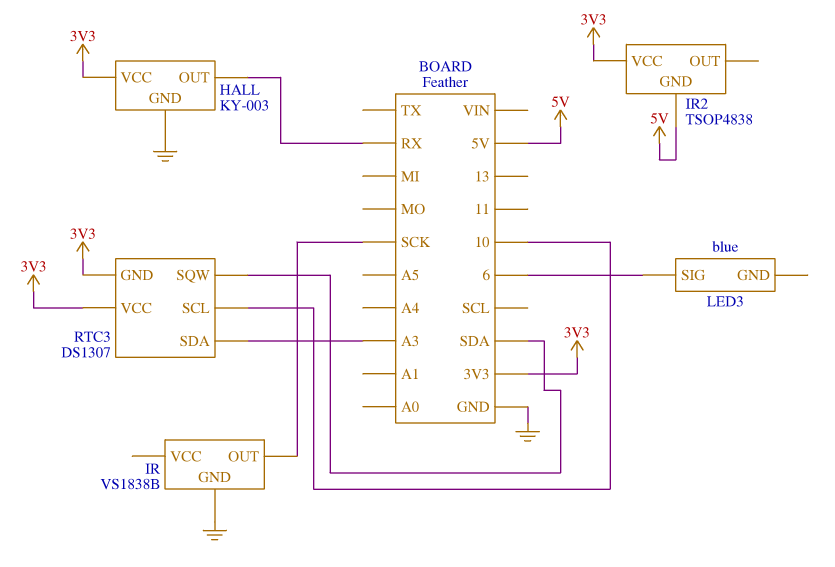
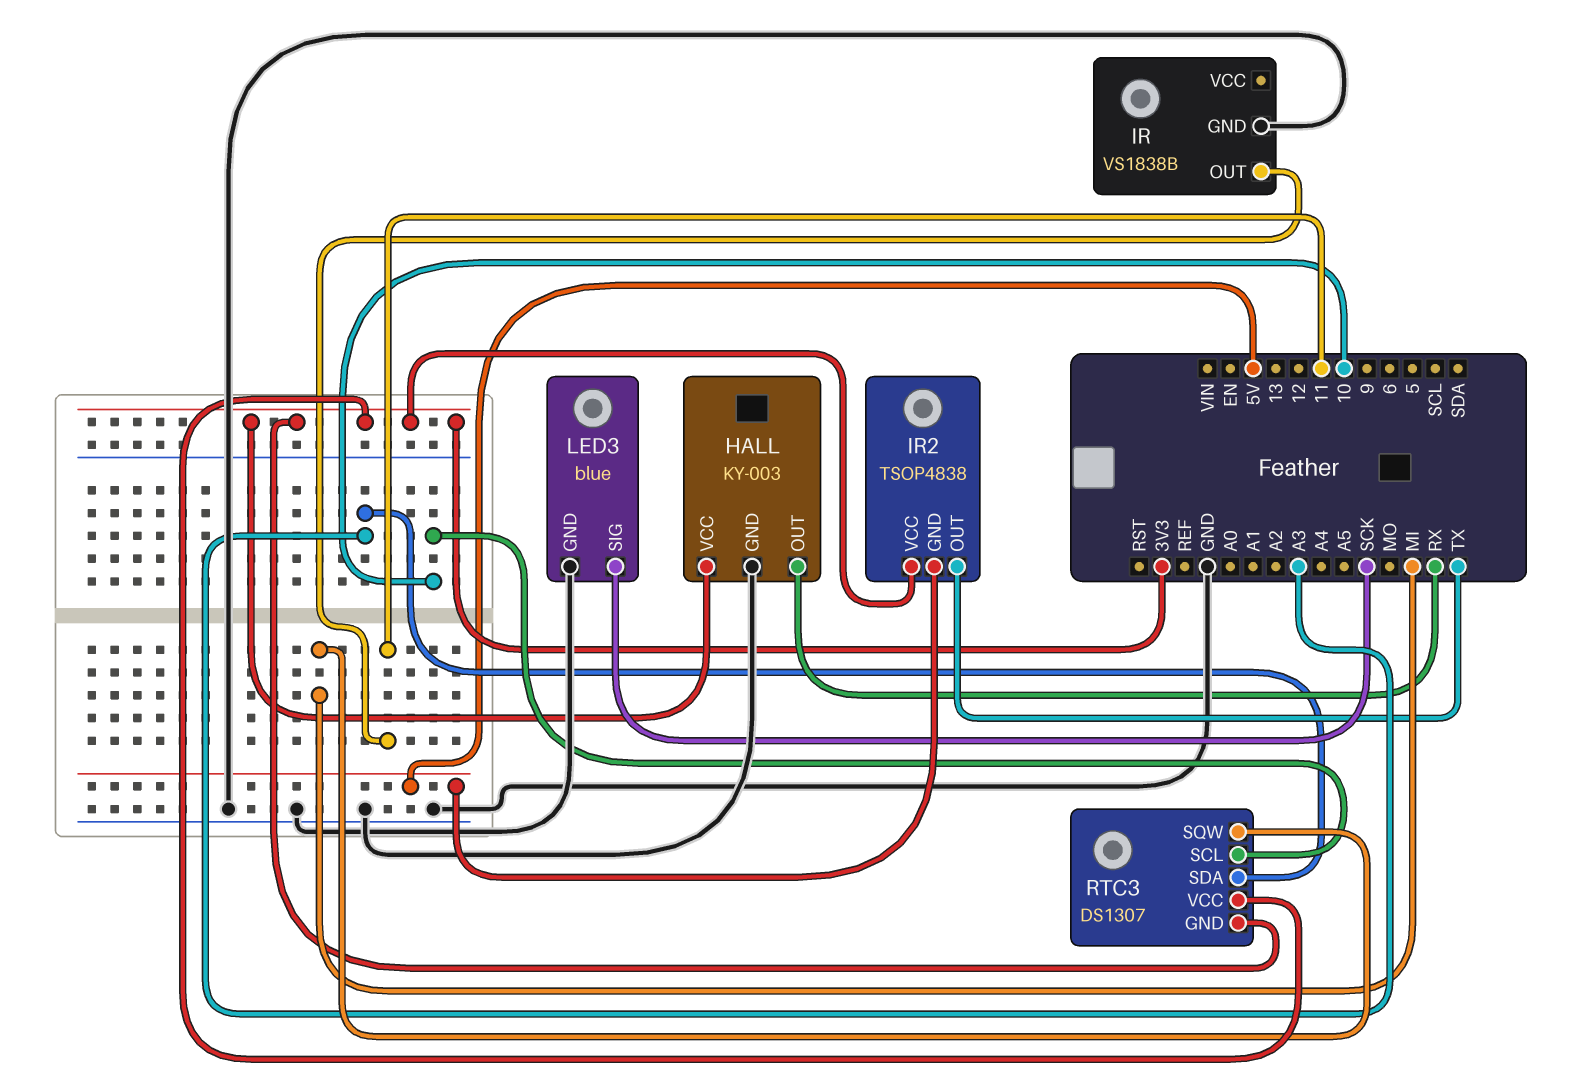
IR pin OUT: SCK -> 11
IR2 pin OUT: none -> TX
LED3 pin GND: none -> GND
LED3 pin SIG: 6 -> SCK
RTC3 pin SQW: SDA -> MI

